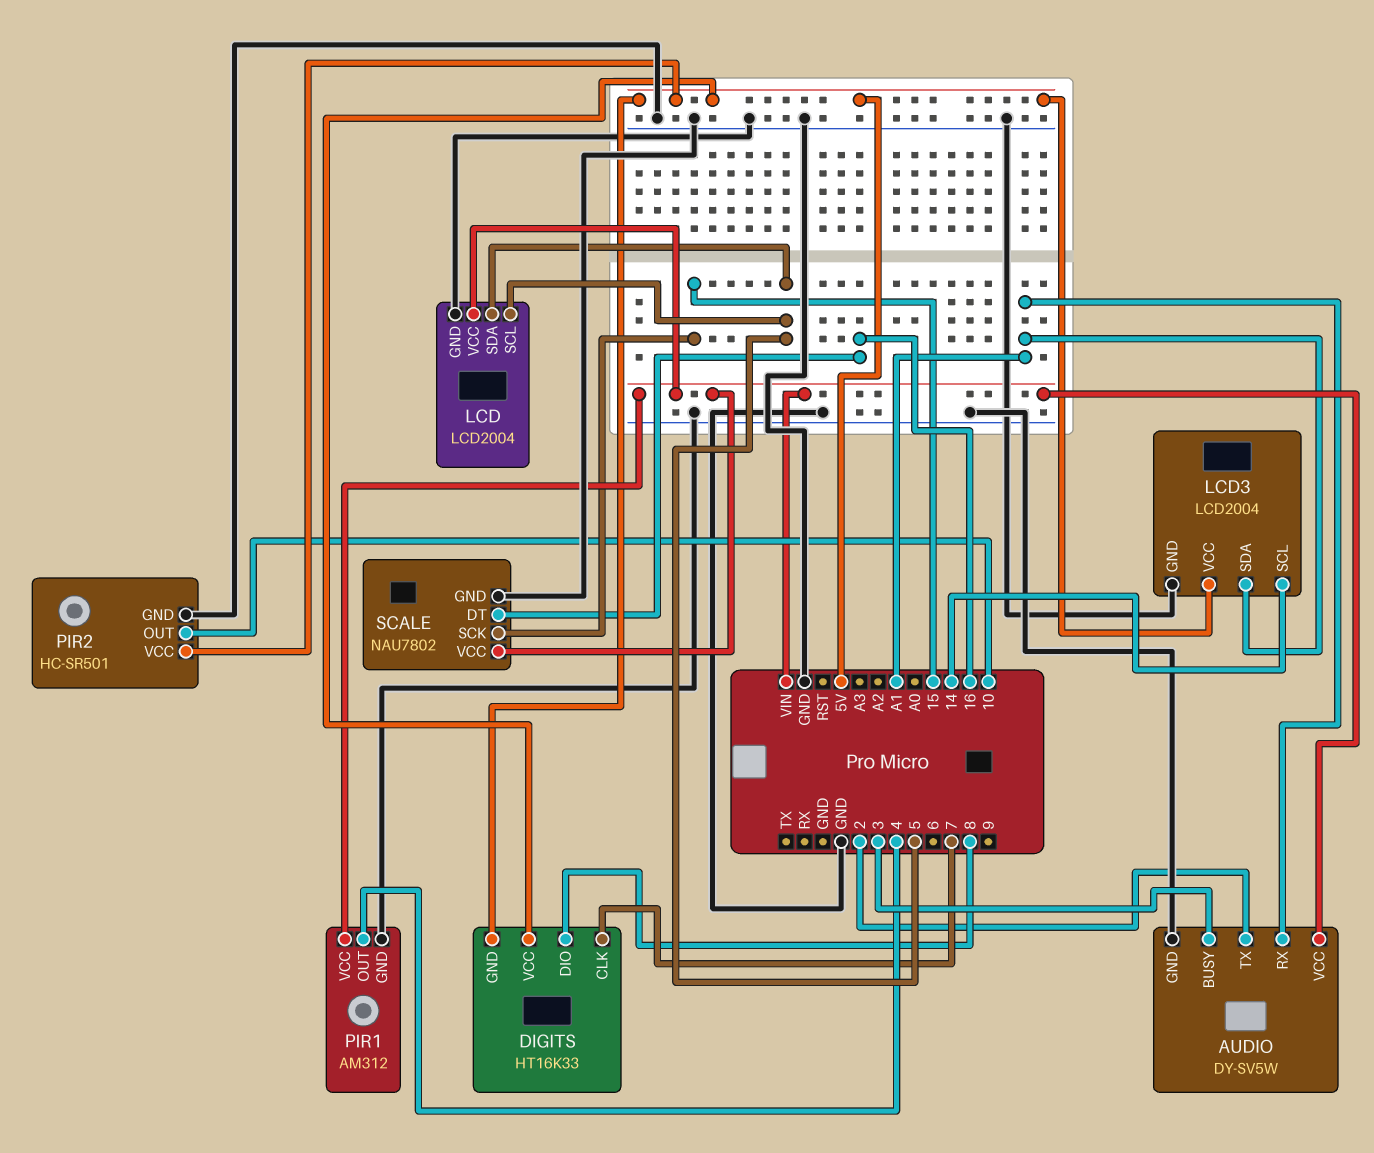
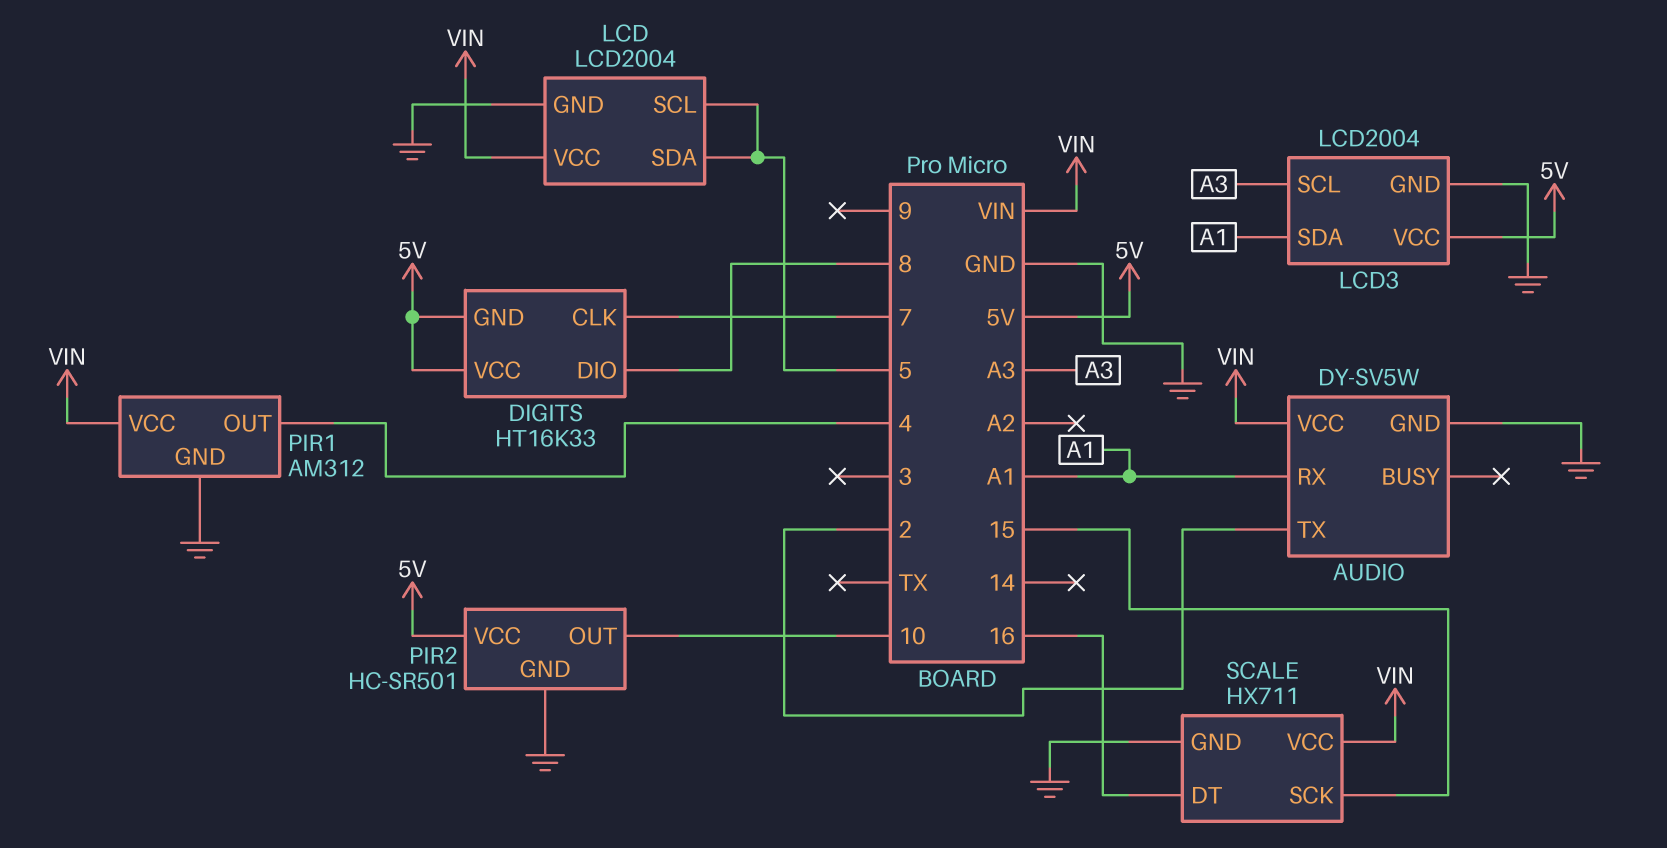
AUDIO pin BUSY: 3 -> none
LCD3 pin SCL: 14 -> A3
SCALE: NAU7802 -> HX711

